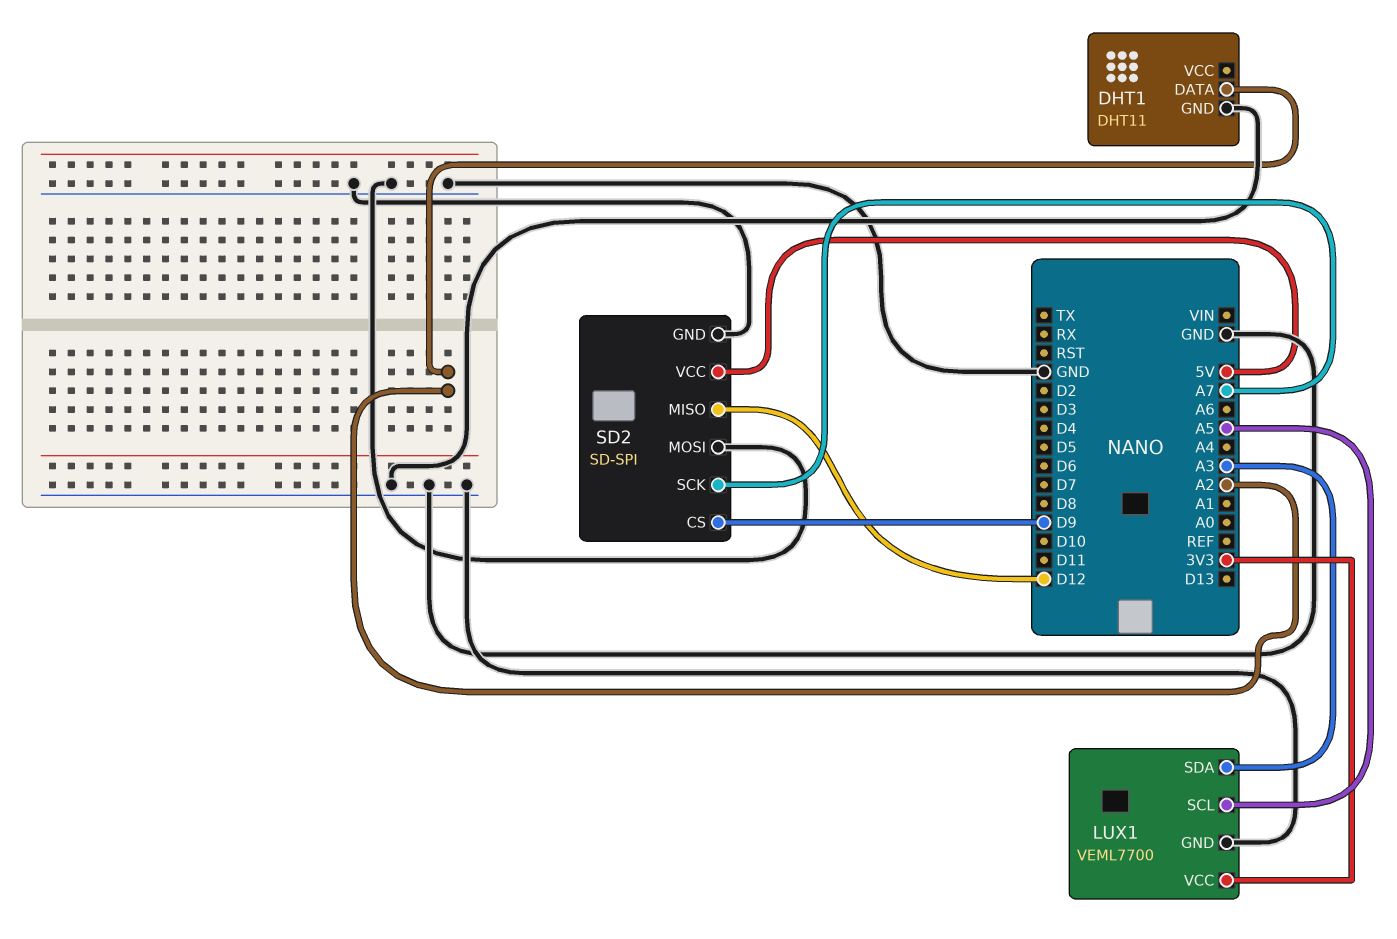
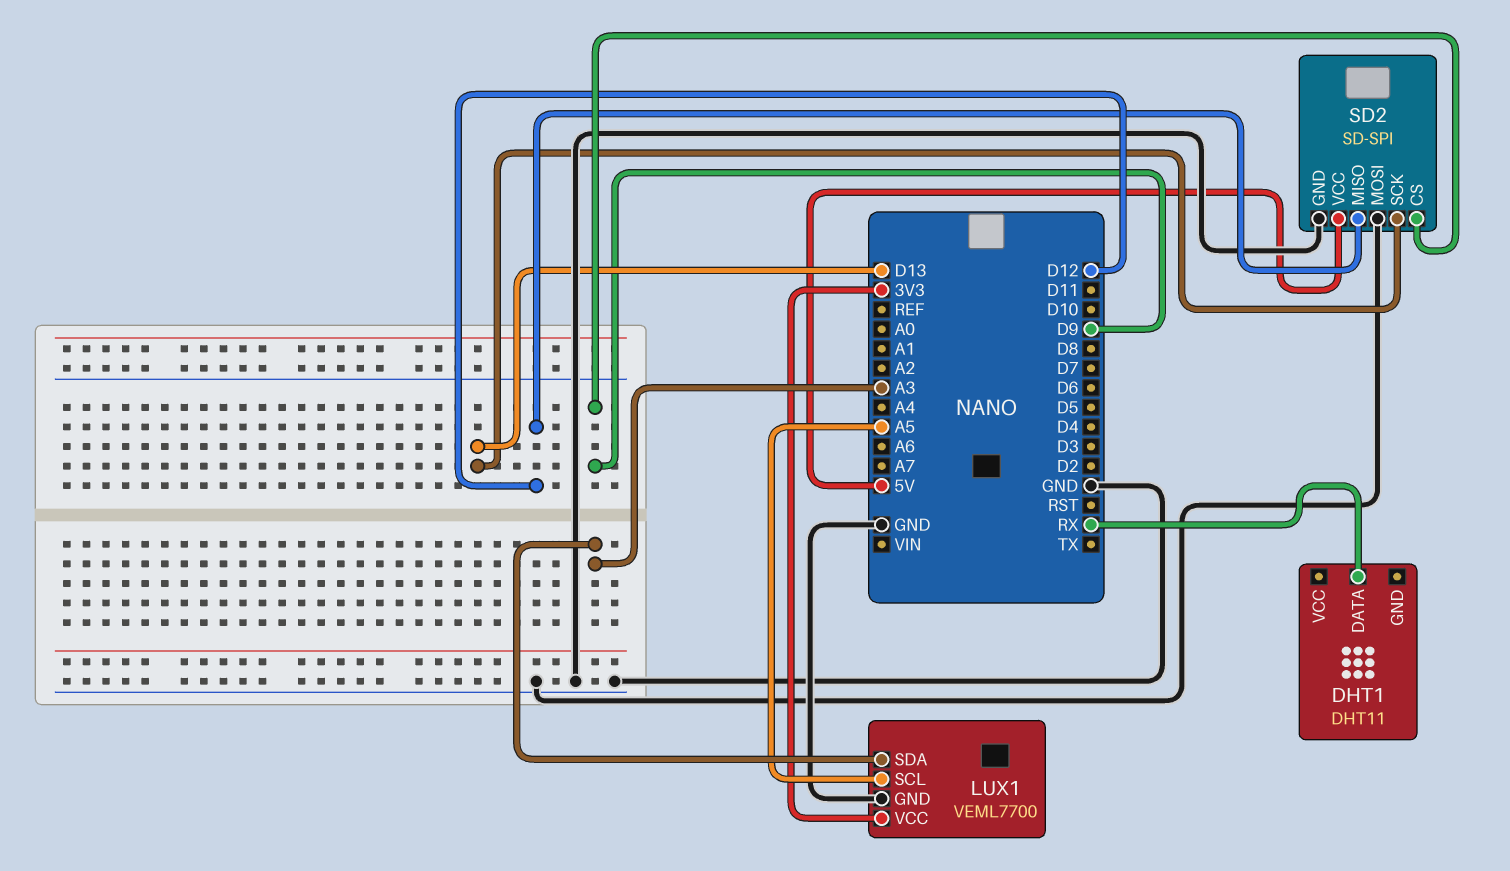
DHT1 pin DATA: A2 -> RX
DHT1 pin GND: GND -> none
SD2 pin SCK: A7 -> D13

